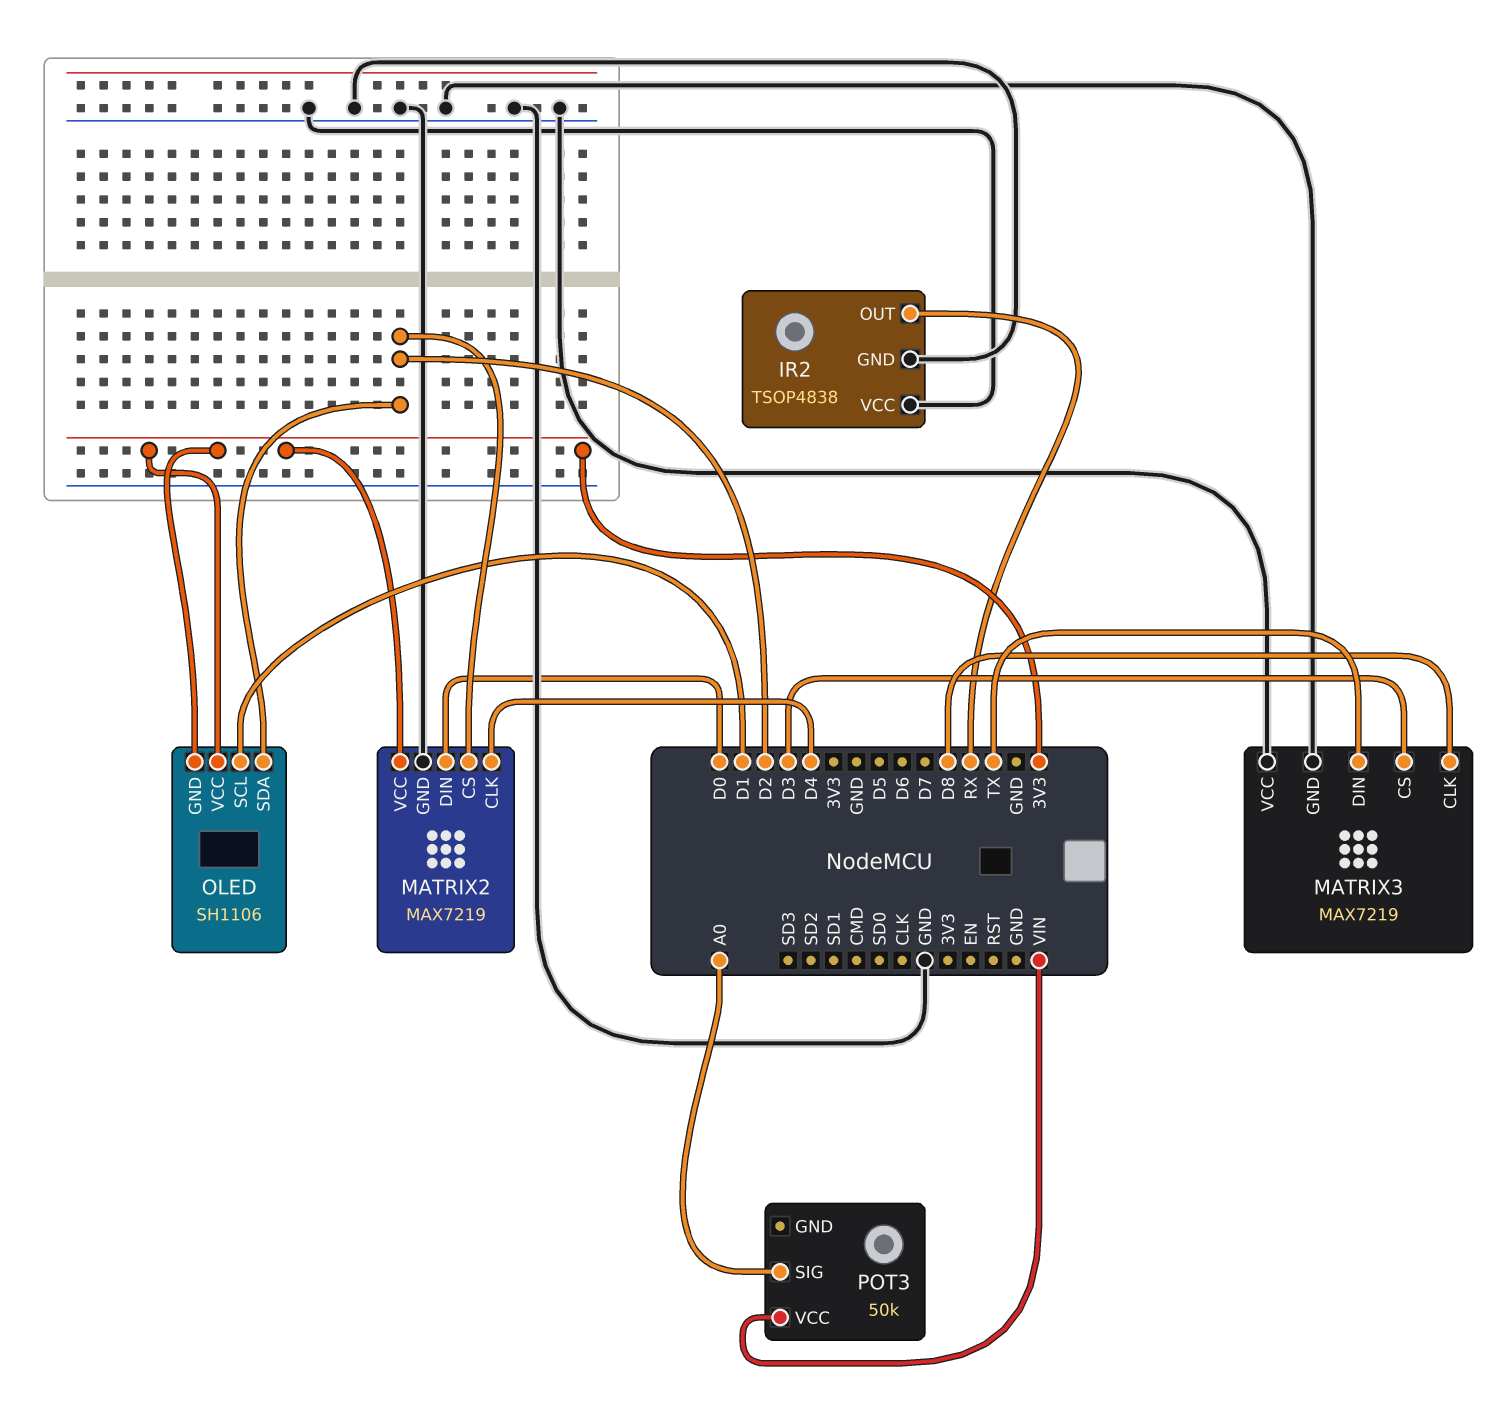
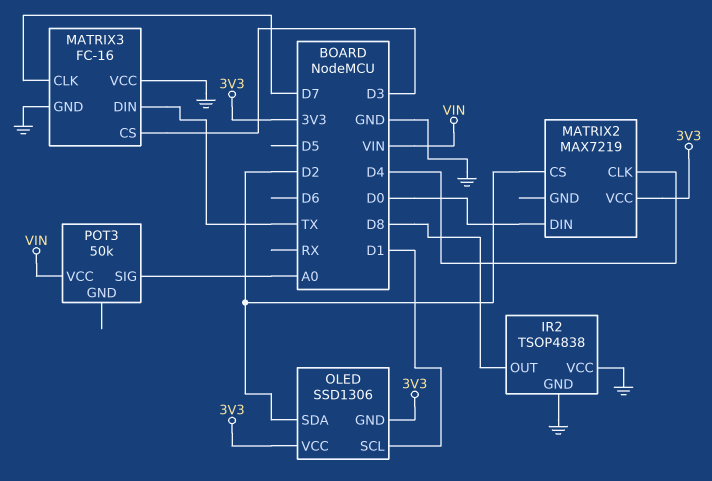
IR2 pin OUT: RX -> D8
MATRIX2 pin GND: GND -> none
MATRIX3: MAX7219 -> FC-16
MATRIX3 pin CLK: D8 -> D7
OLED: SH1106 -> SSD1306

